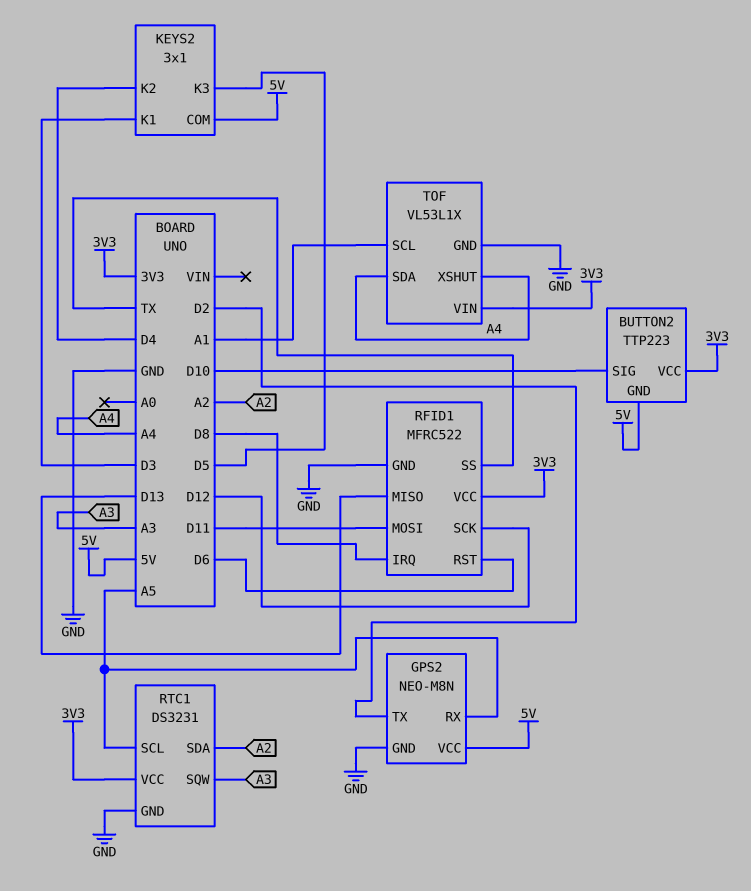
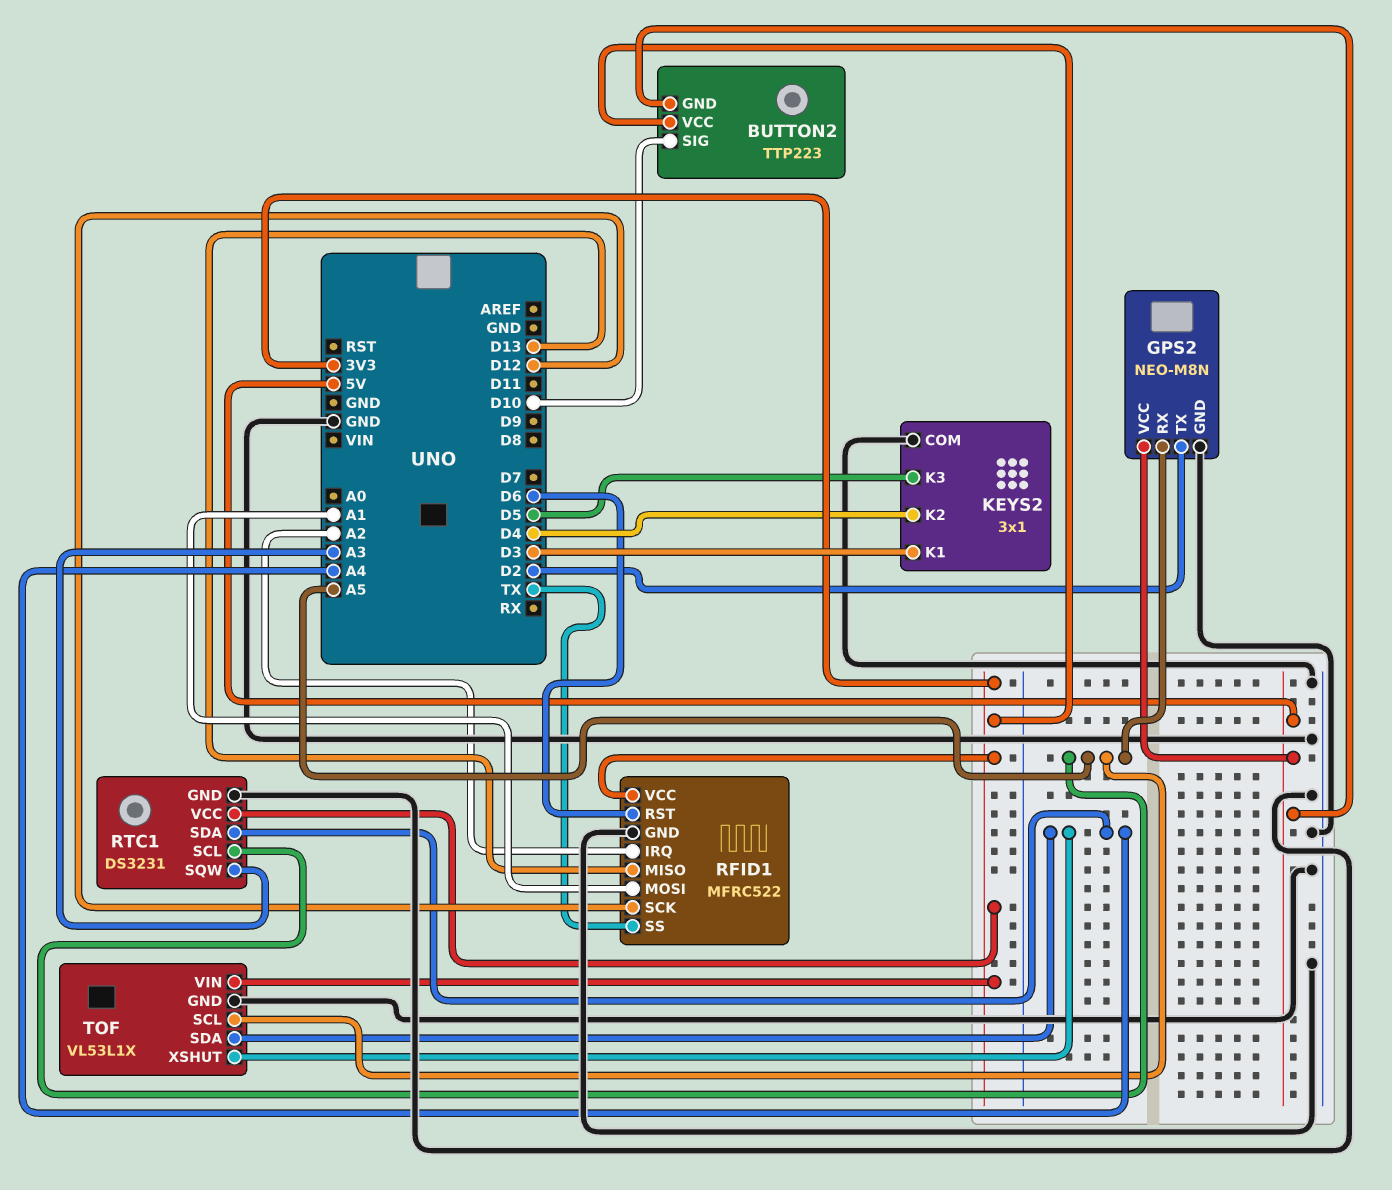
KEYS2 pin COM: 5V -> GND
RFID1 pin IRQ: D8 -> A2
RFID1 pin MOSI: D11 -> A1
RTC1 pin SDA: A2 -> A4
TOF pin SCL: A1 -> A5

